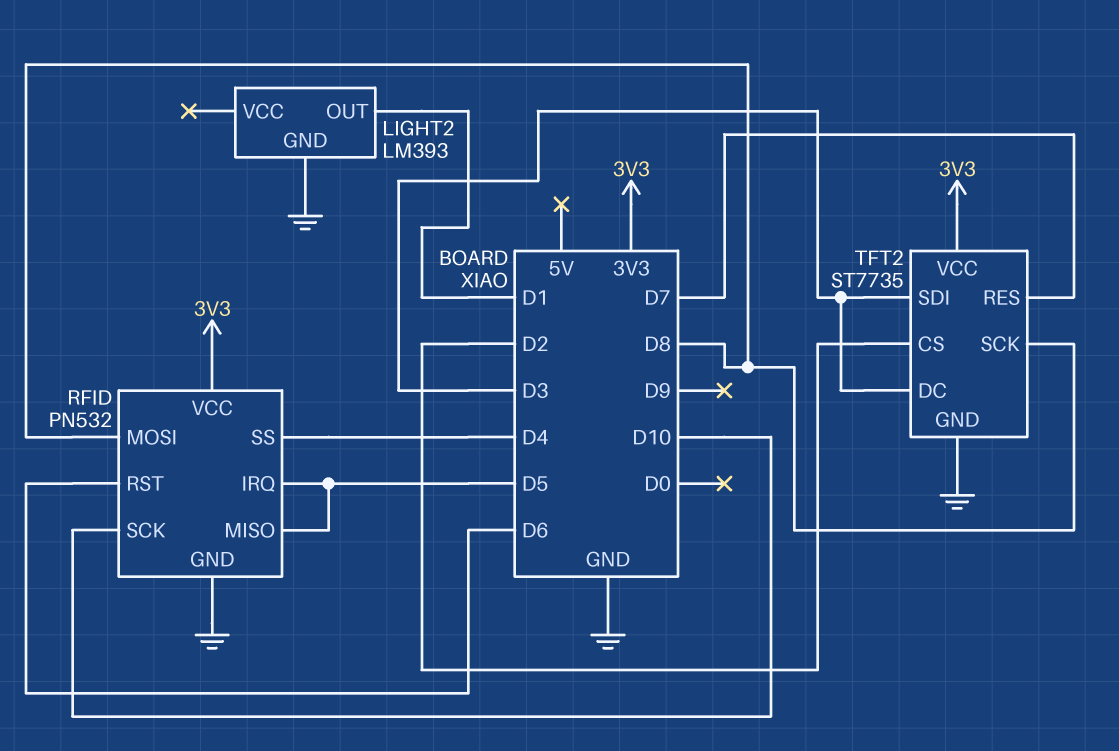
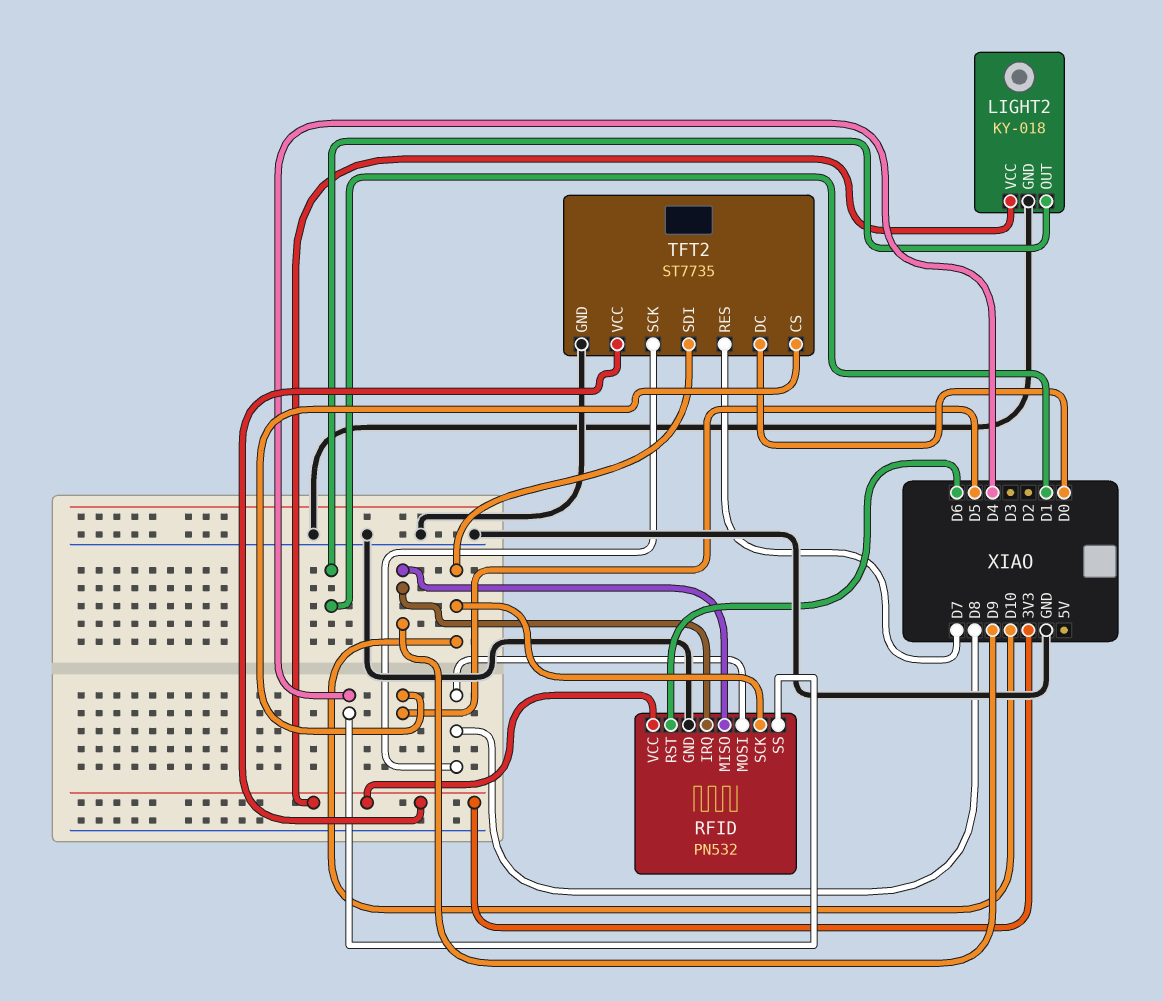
LIGHT2: LM393 -> KY-018
LIGHT2 pin VCC: none -> 3V3
RFID pin IRQ: D5 -> D9
RFID pin MISO: D5 -> D9
TFT2 pin CS: D2 -> D5
TFT2 pin DC: D3 -> D0
TFT2 pin SDI: D3 -> D10

